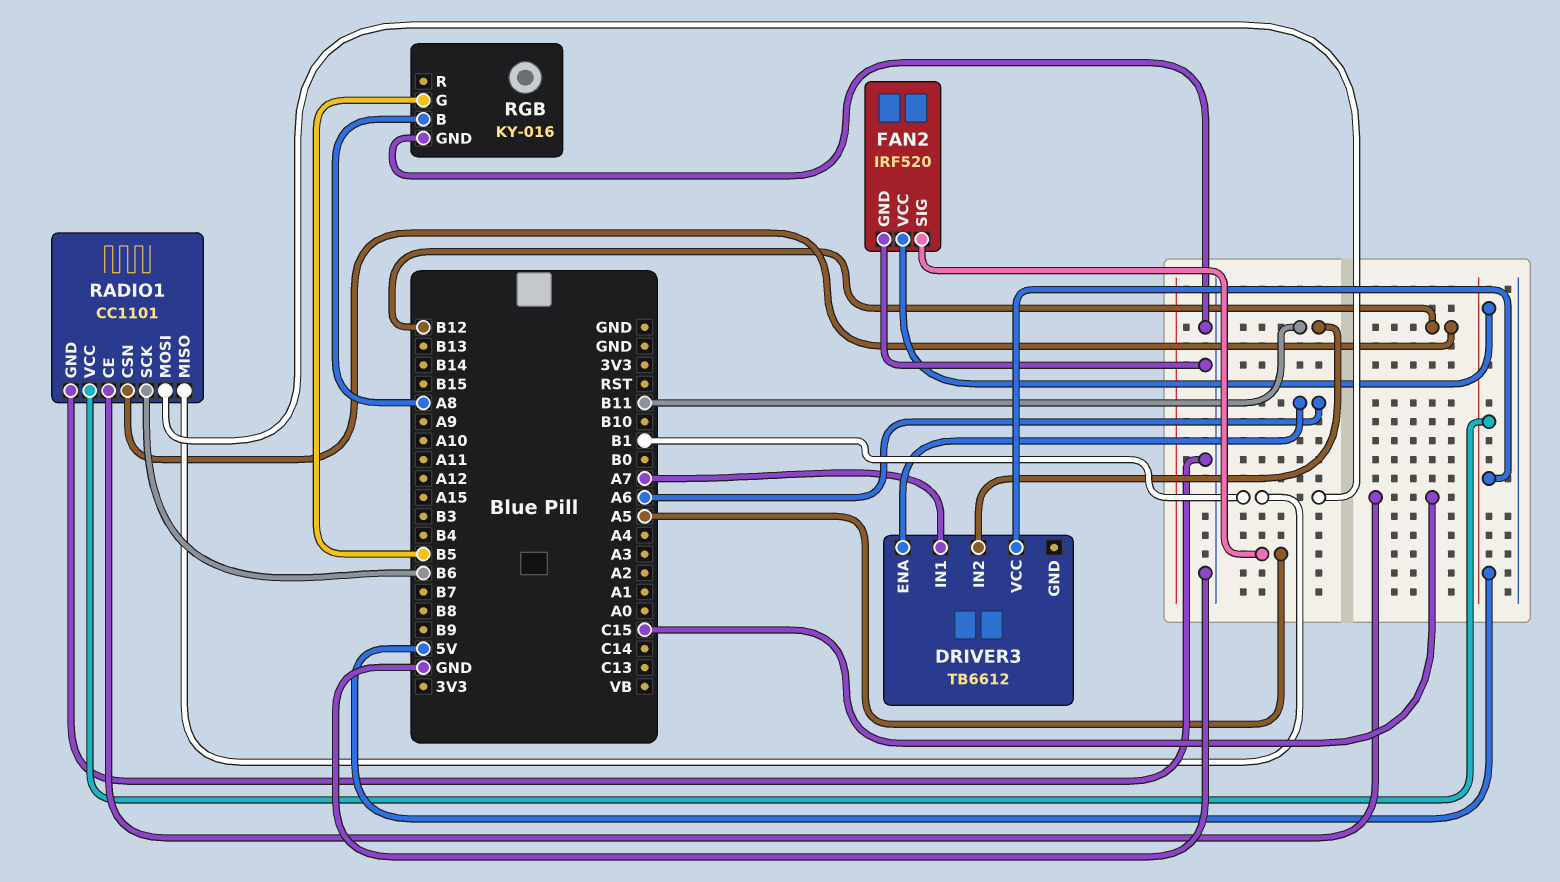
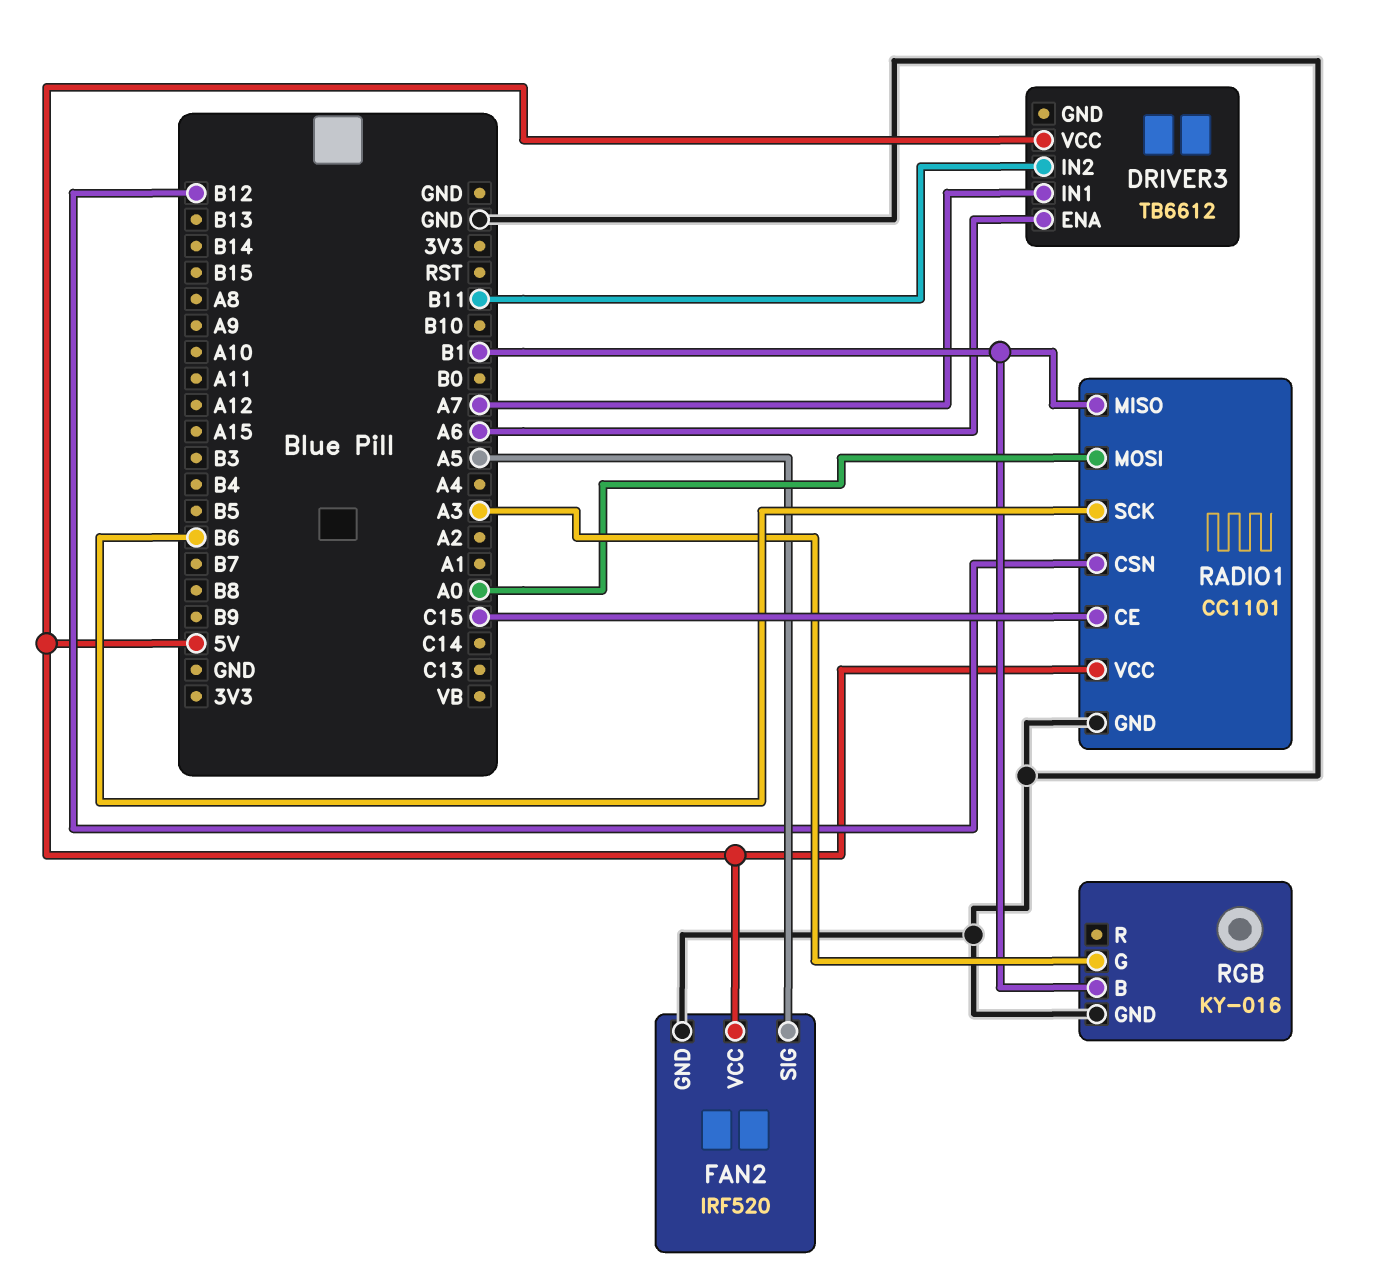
RADIO1 pin MOSI: B1 -> A0
RGB pin B: A8 -> B1
RGB pin G: B5 -> A3

